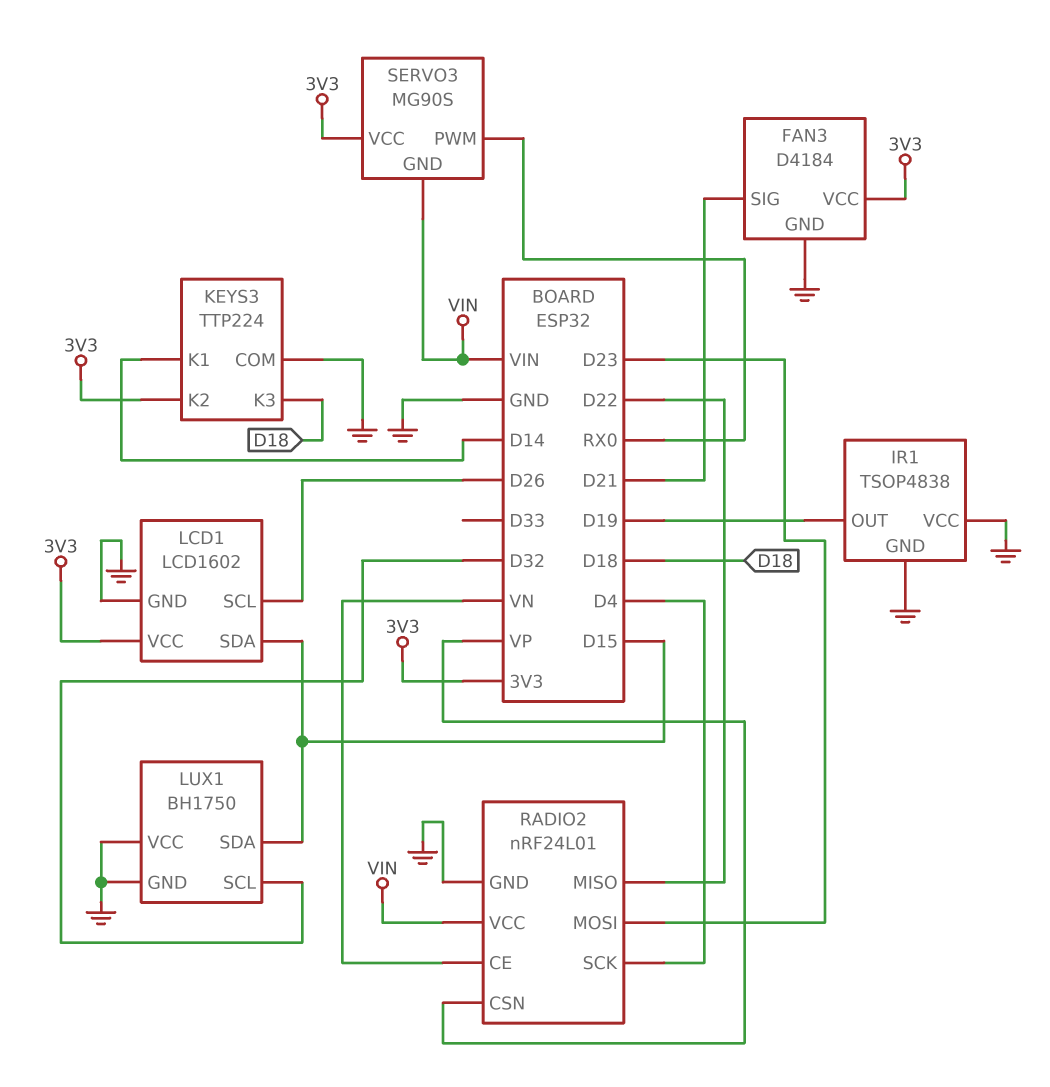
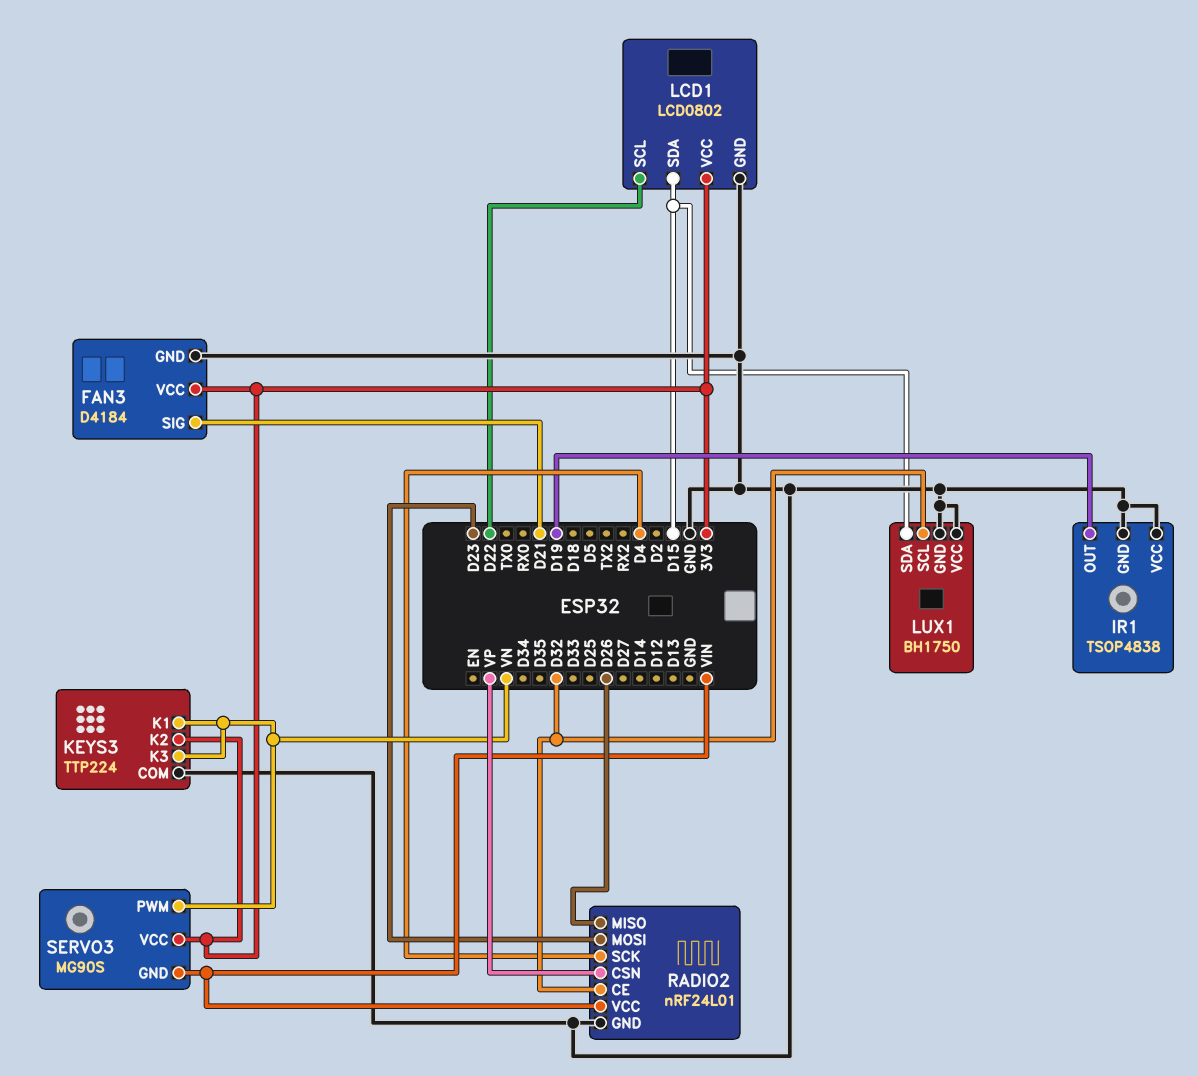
KEYS3 pin K1: D14 -> VN
KEYS3 pin K3: D18 -> VN
LCD1: LCD1602 -> LCD0802
LCD1 pin SCL: D26 -> D22
RADIO2 pin CE: VN -> D32
RADIO2 pin MISO: D22 -> D26
SERVO3 pin PWM: RX0 -> VN

